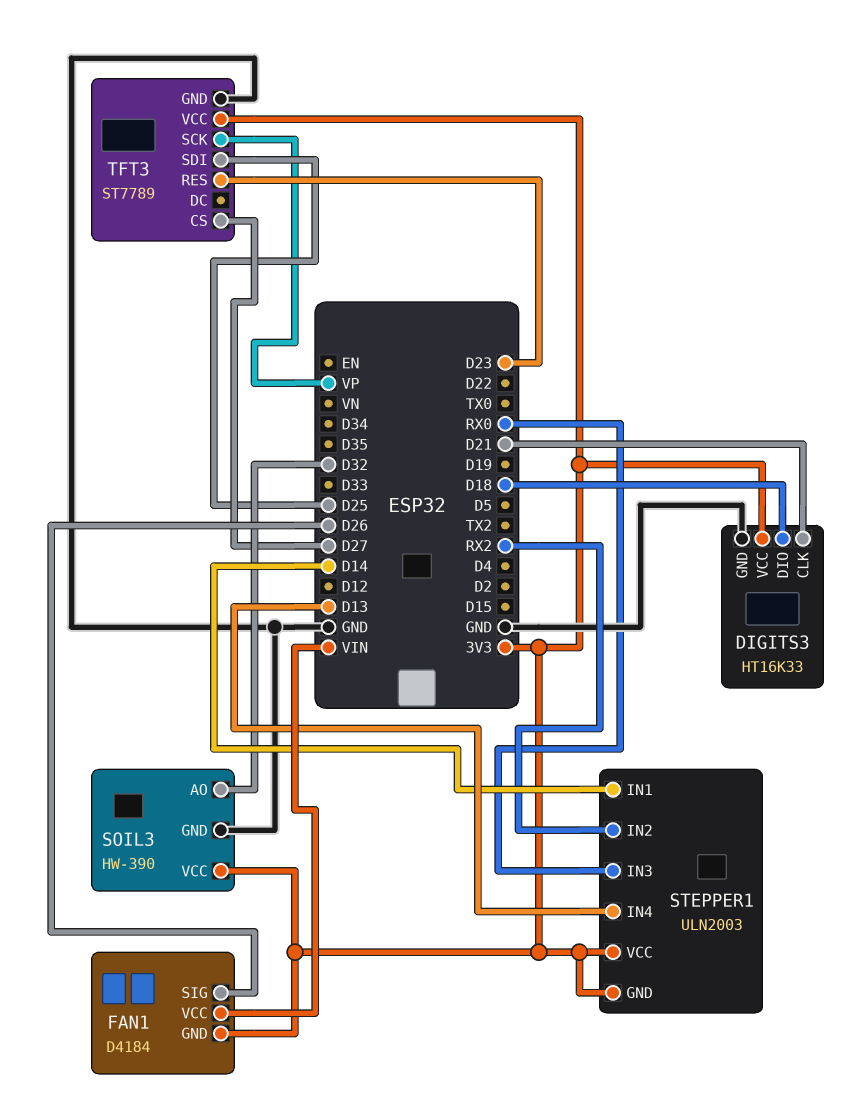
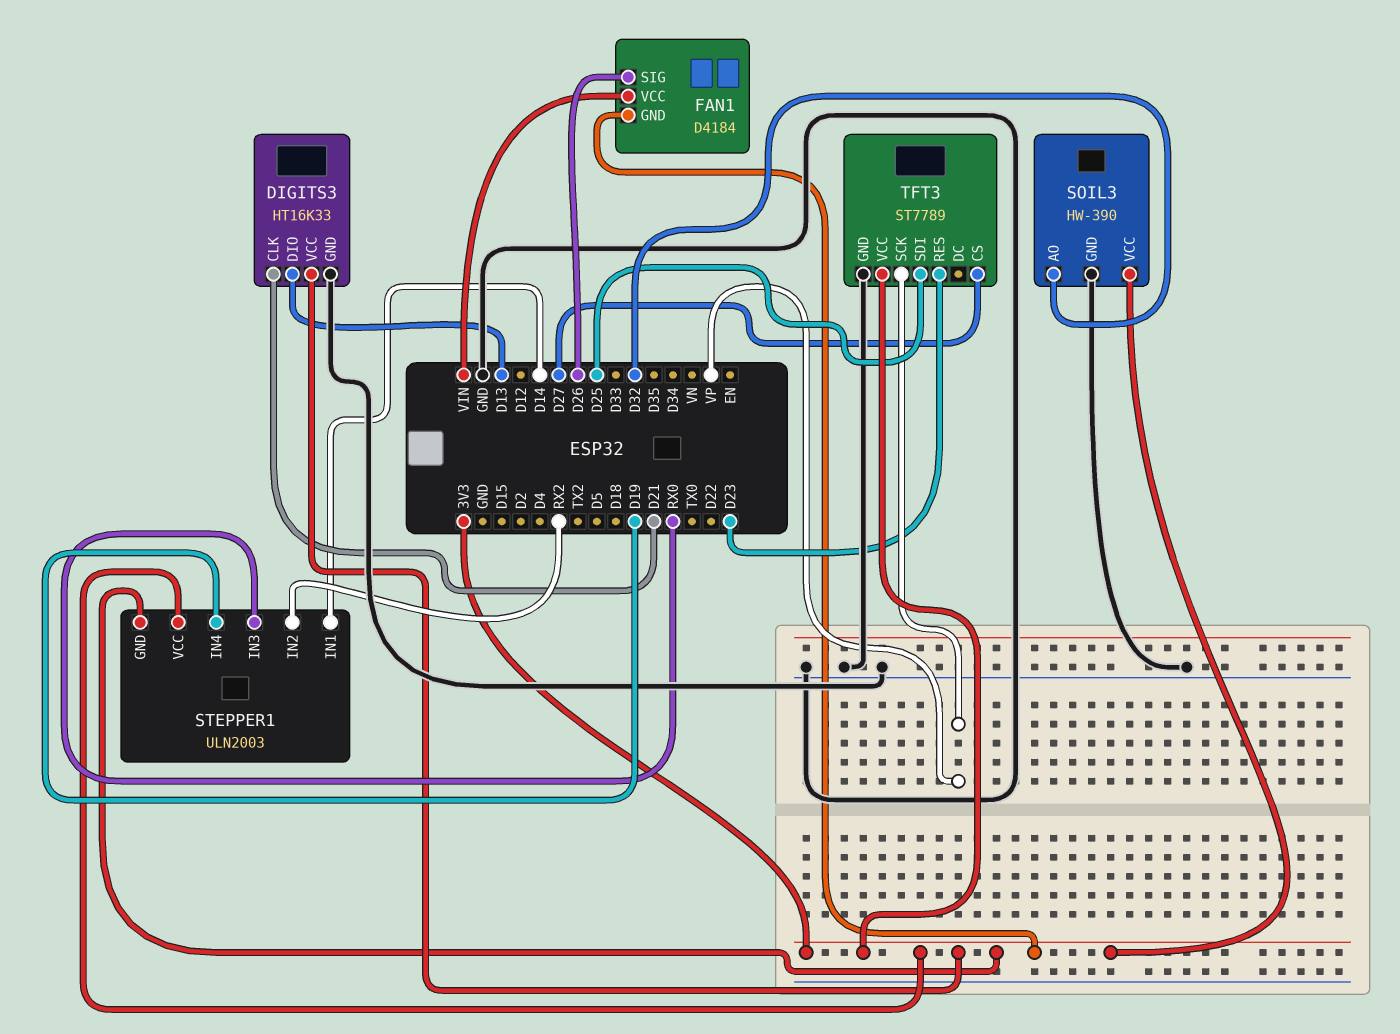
DIGITS3 pin DIO: D18 -> D13
STEPPER1 pin IN4: D13 -> D19

